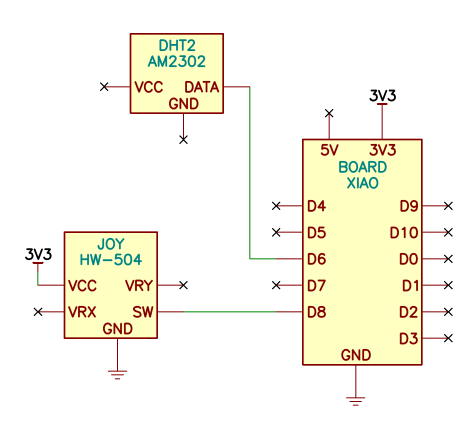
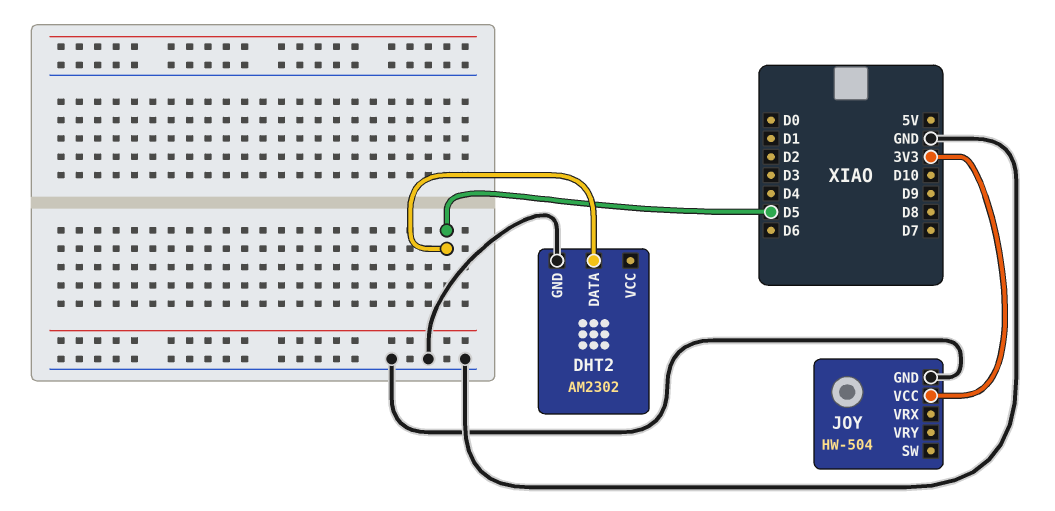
DHT2 pin DATA: D6 -> D5
DHT2 pin GND: none -> GND
JOY pin SW: D8 -> none

